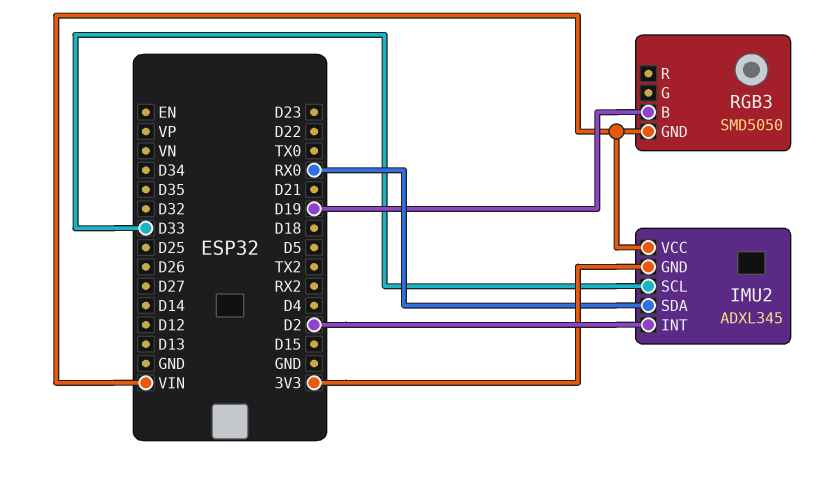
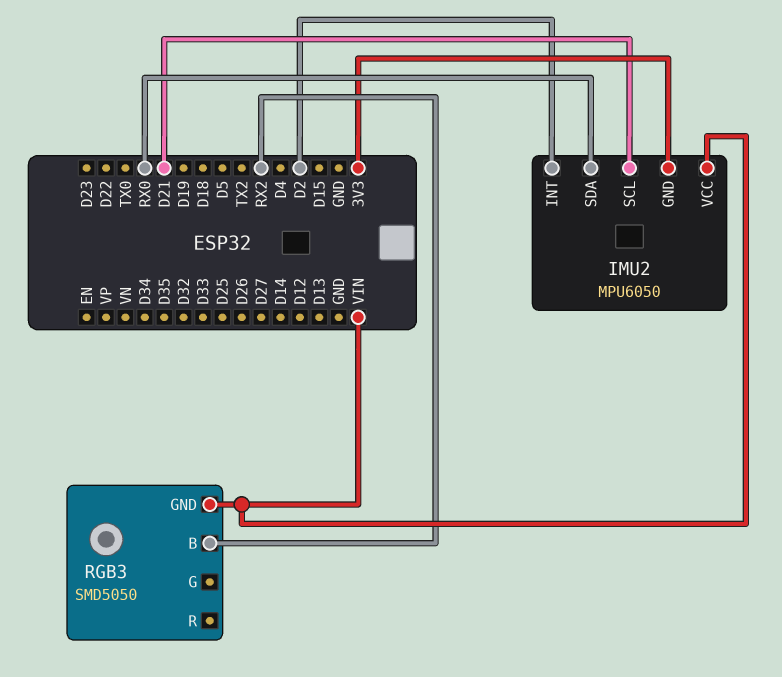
IMU2: ADXL345 -> MPU6050
IMU2 pin SCL: D33 -> D21
RGB3 pin B: D19 -> RX2

